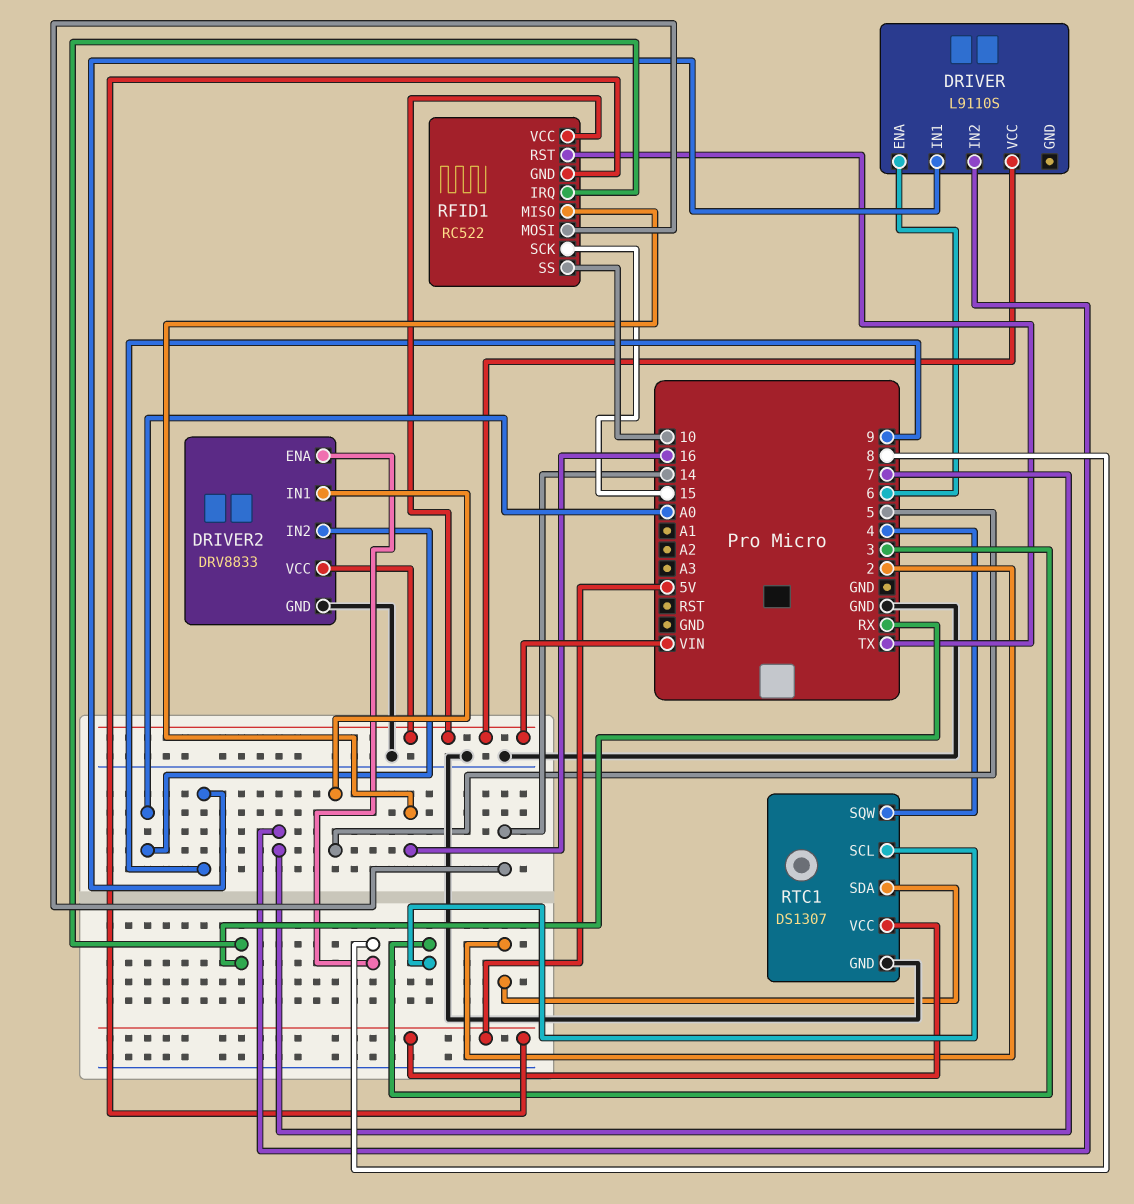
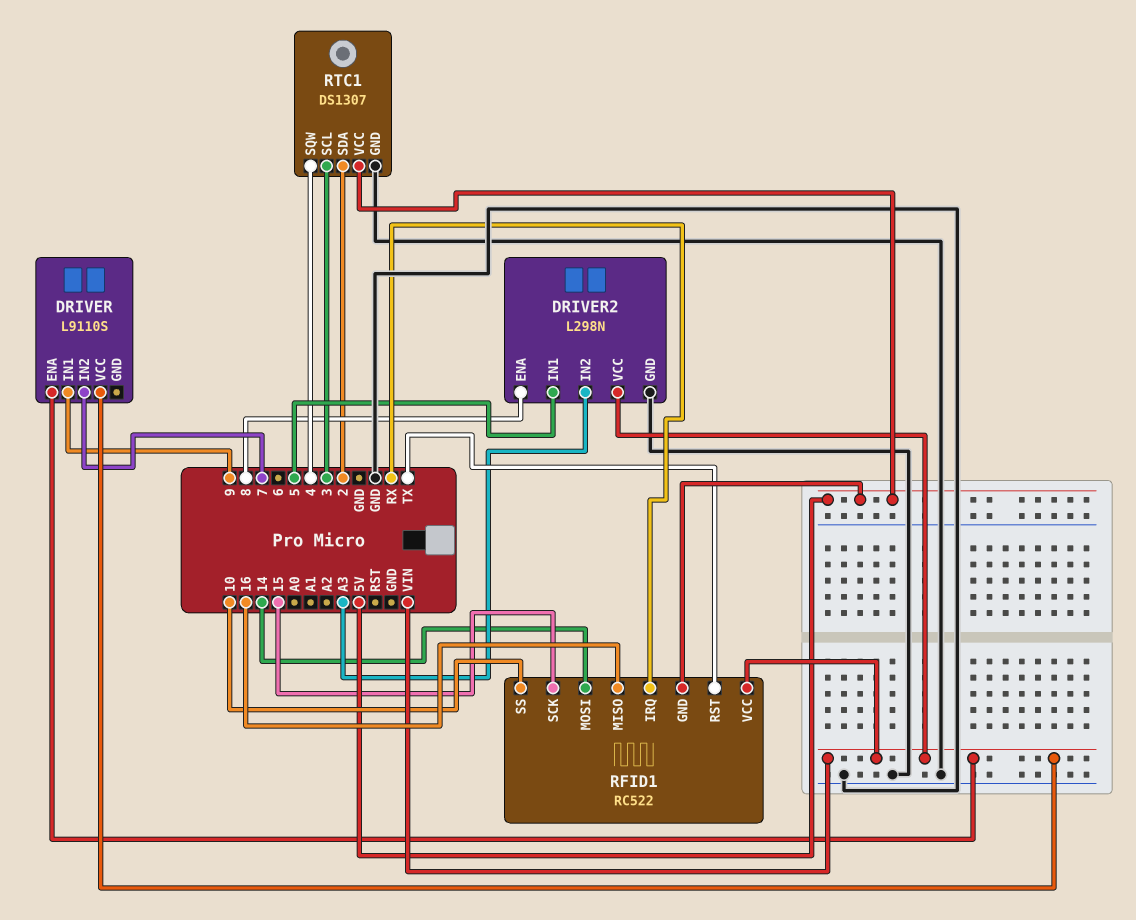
DRIVER pin ENA: 6 -> VIN
DRIVER2: DRV8833 -> L298N
DRIVER2 pin IN2: A0 -> A3

